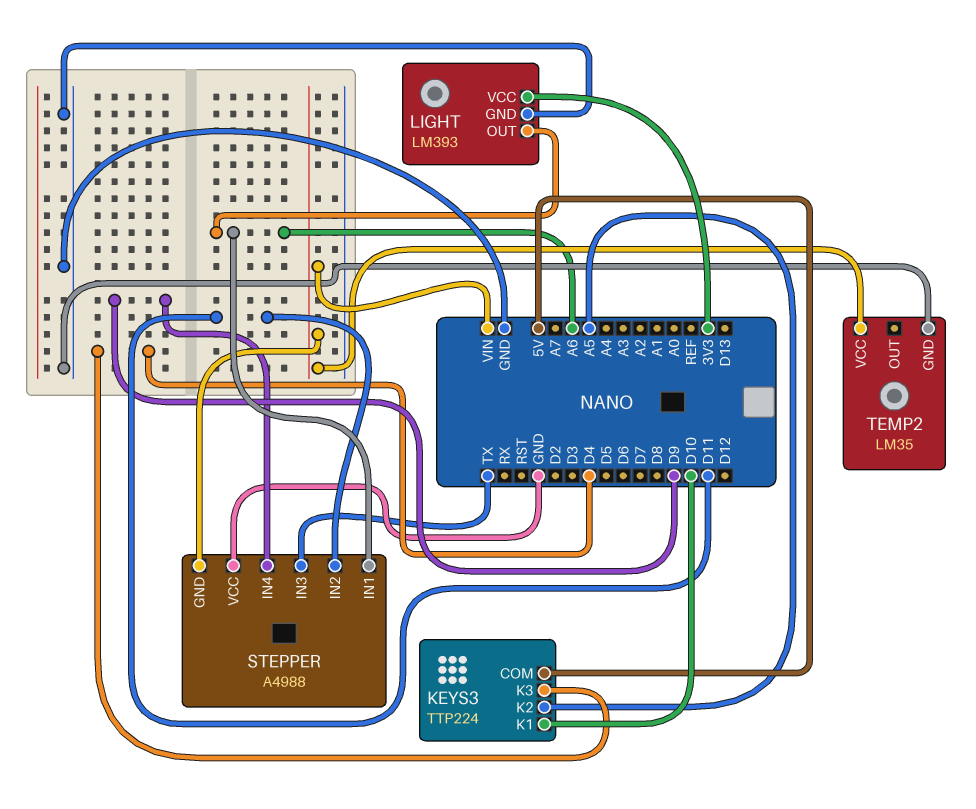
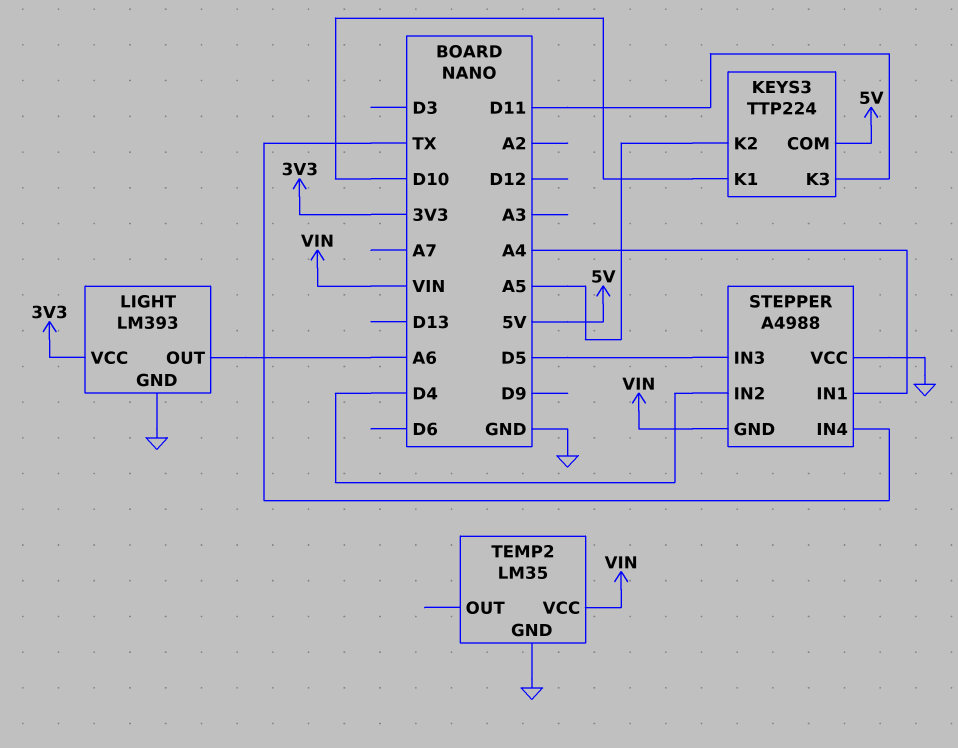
KEYS3 pin K3: D4 -> D11
STEPPER pin IN1: A6 -> A4
STEPPER pin IN2: D11 -> D4
STEPPER pin IN3: TX -> D5
STEPPER pin IN4: D9 -> TX

